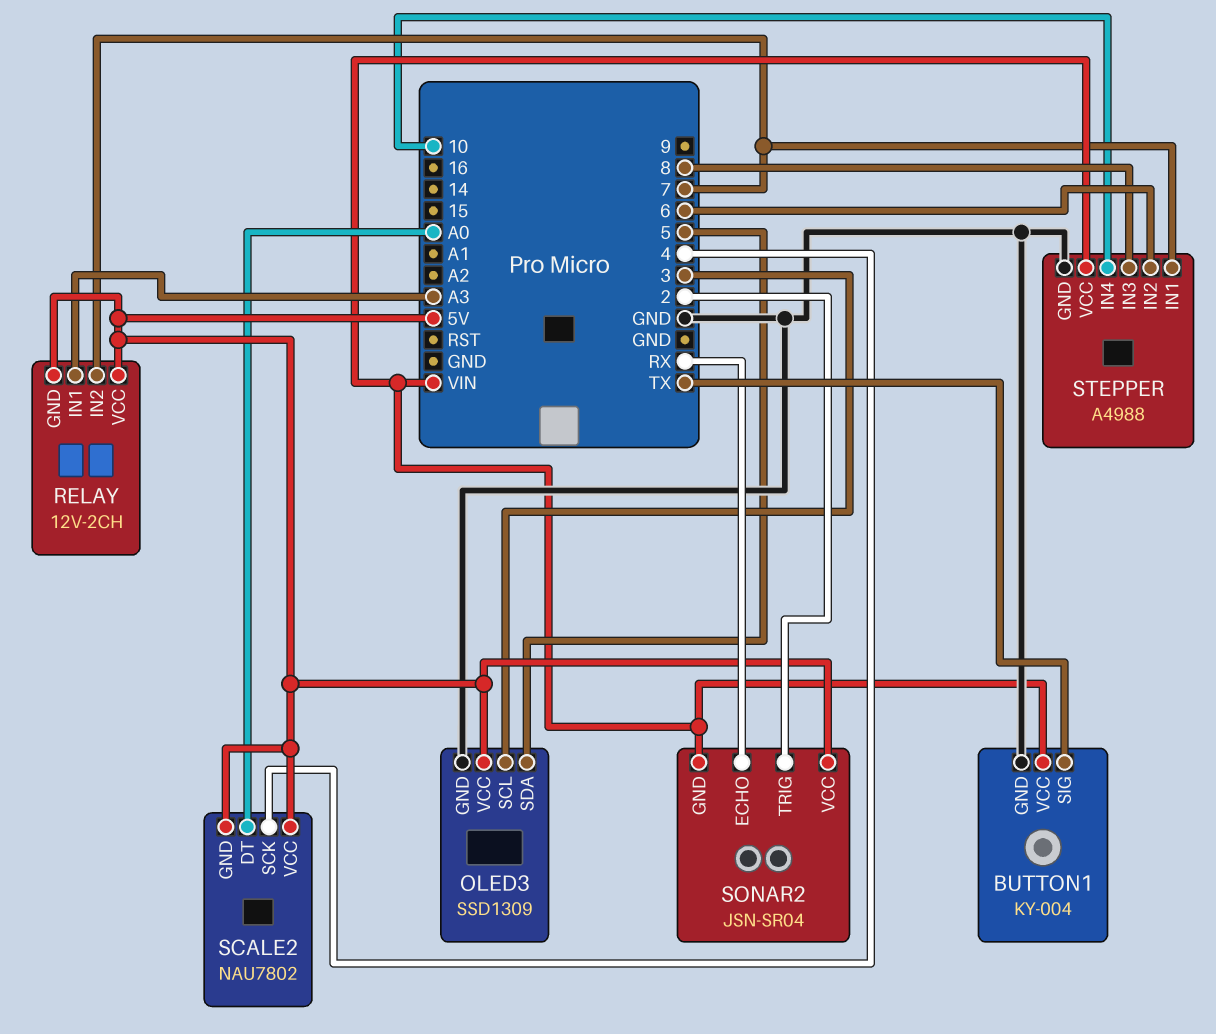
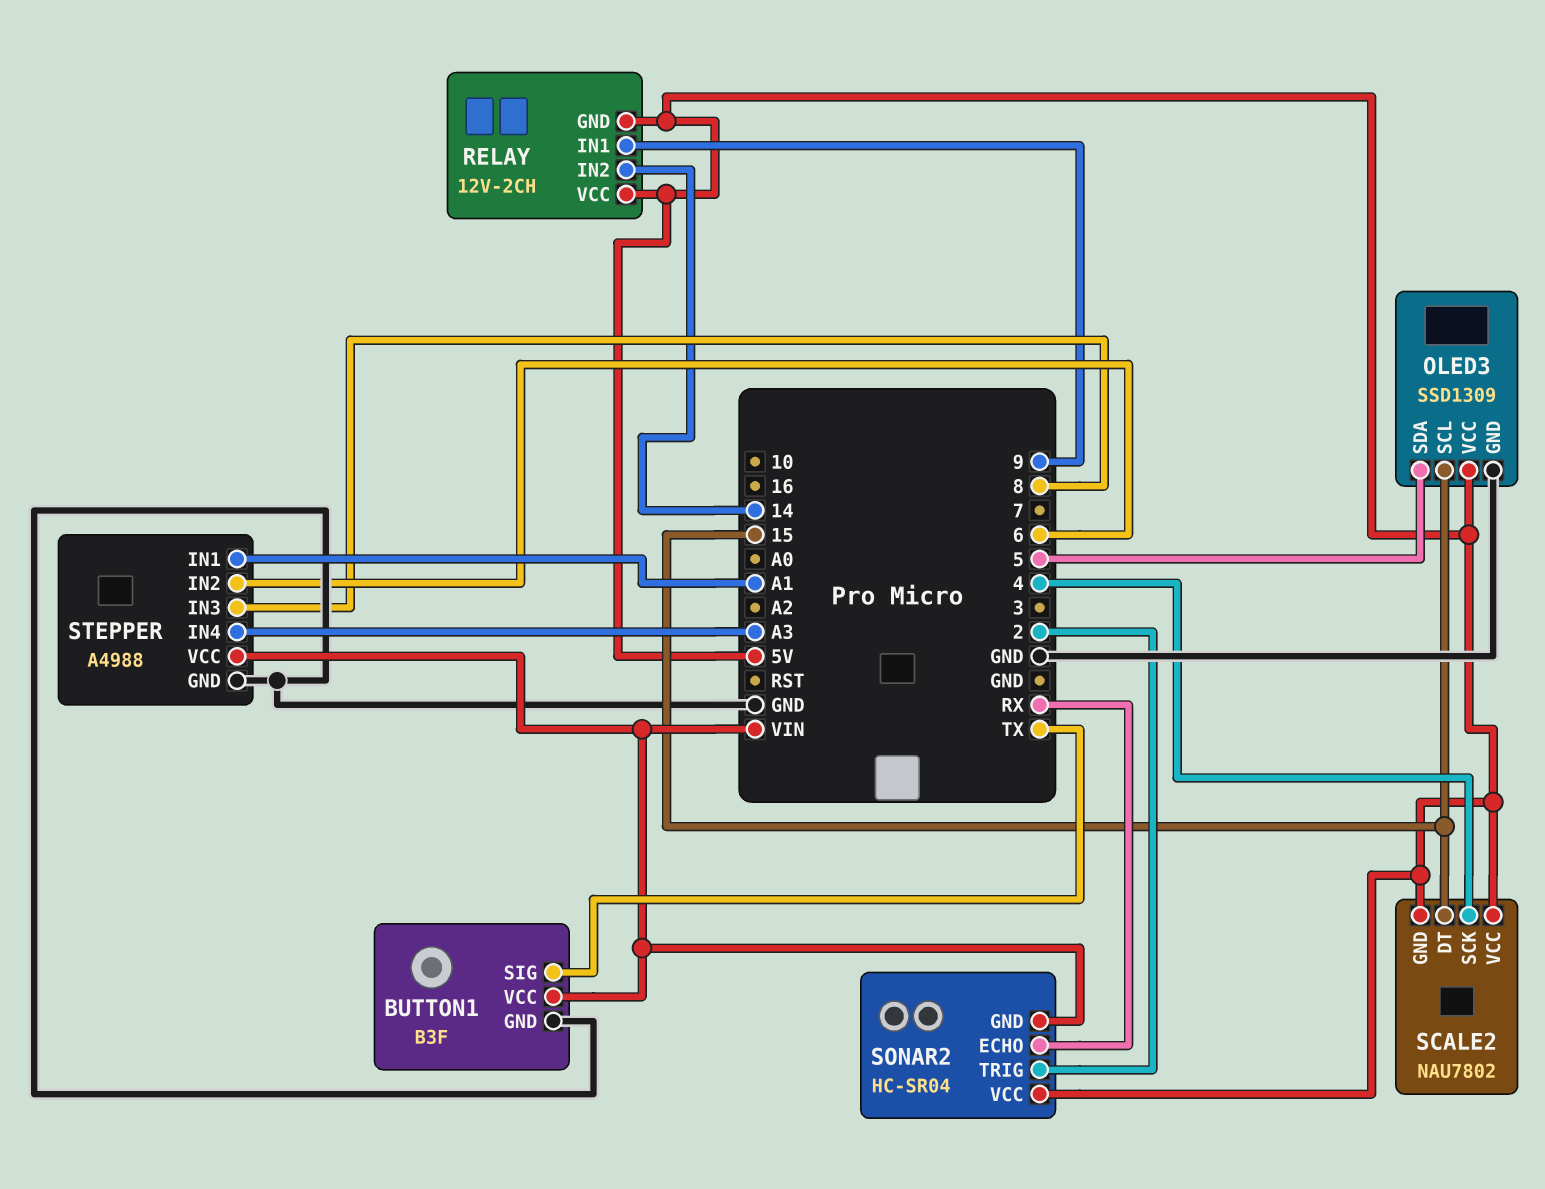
BUTTON1: KY-004 -> B3F
OLED3 pin SCL: 3 -> 15
RELAY pin IN1: A3 -> 9
RELAY pin IN2: 7 -> 14
SCALE2 pin DT: A0 -> 15
SONAR2: JSN-SR04 -> HC-SR04
STEPPER pin IN1: 7 -> A1
STEPPER pin IN4: 10 -> A3

